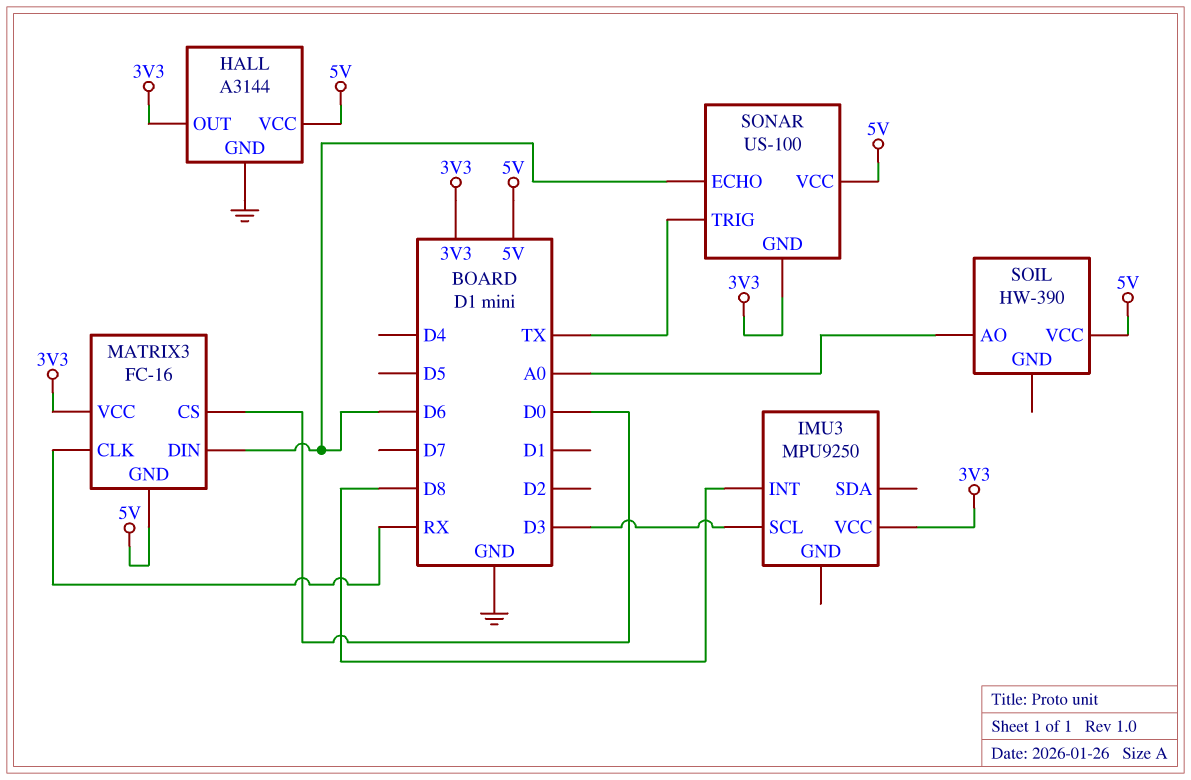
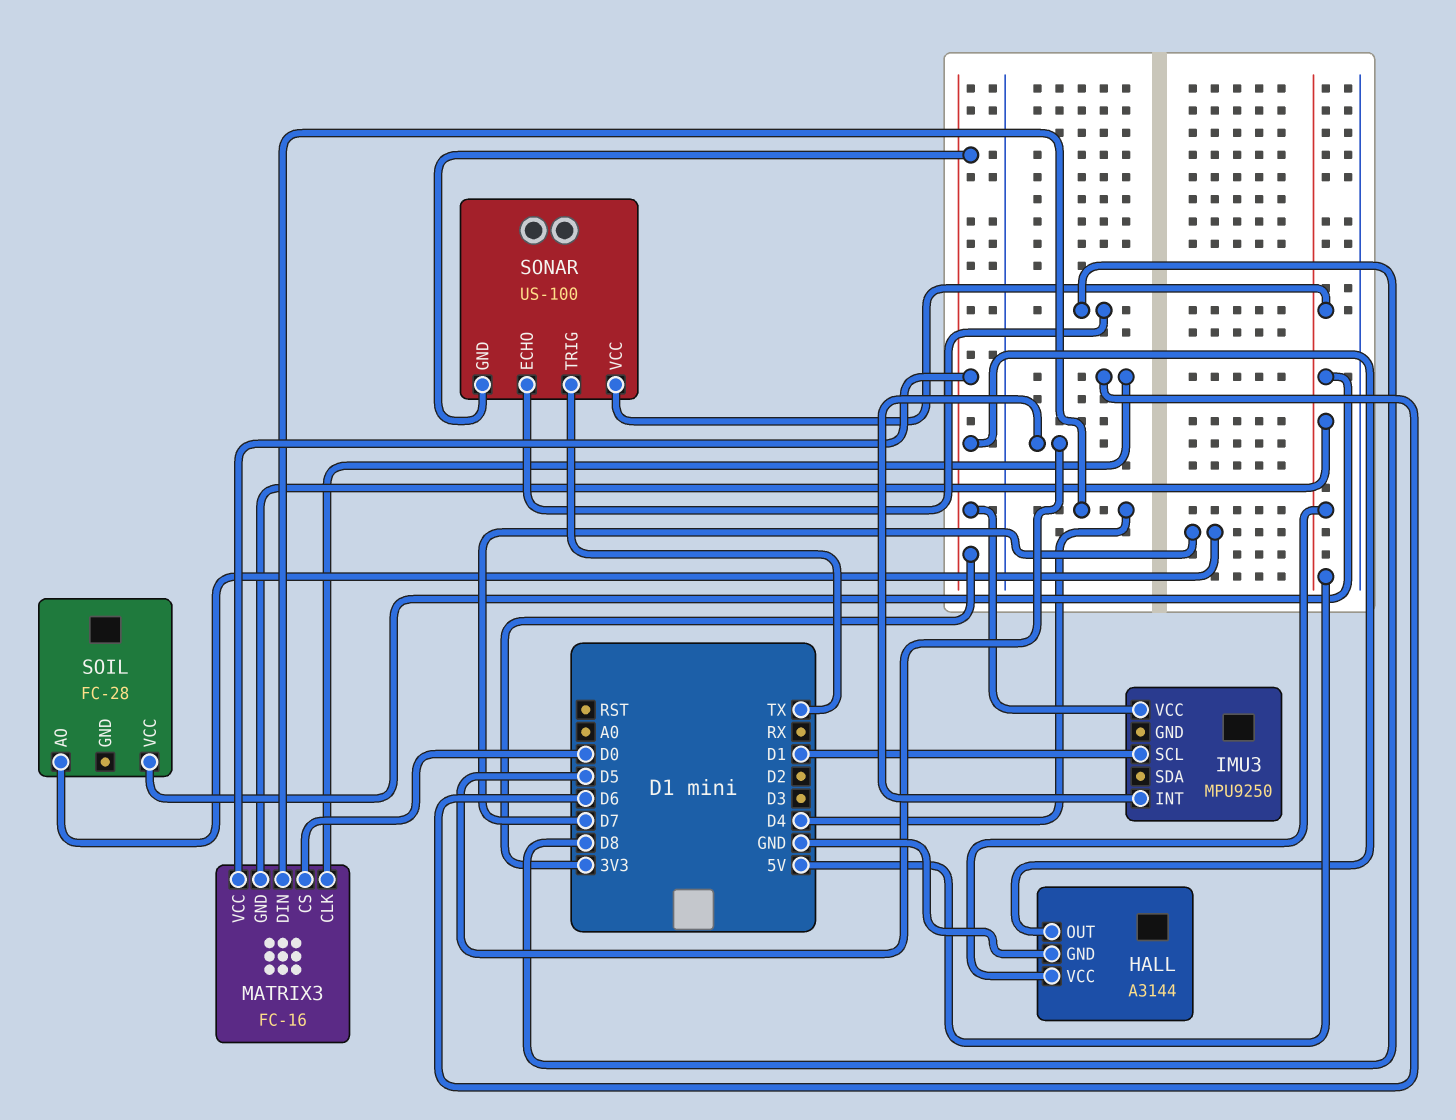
IMU3 pin INT: D8 -> D5
IMU3 pin SCL: D3 -> D1
MATRIX3 pin CLK: RX -> D6
MATRIX3 pin DIN: D6 -> D4
SOIL: HW-390 -> FC-28
SOIL pin AO: A0 -> D7
SONAR pin ECHO: D6 -> D8

